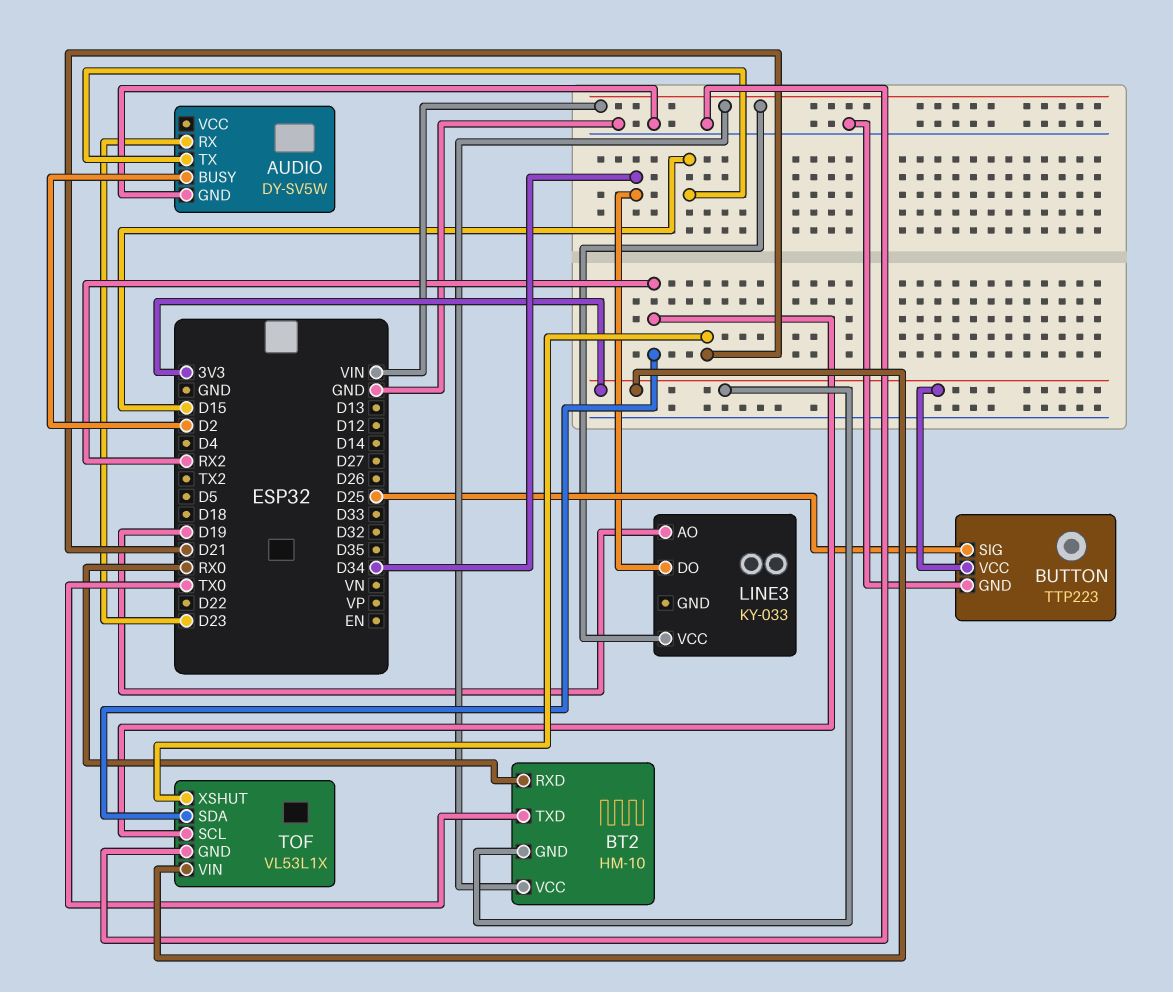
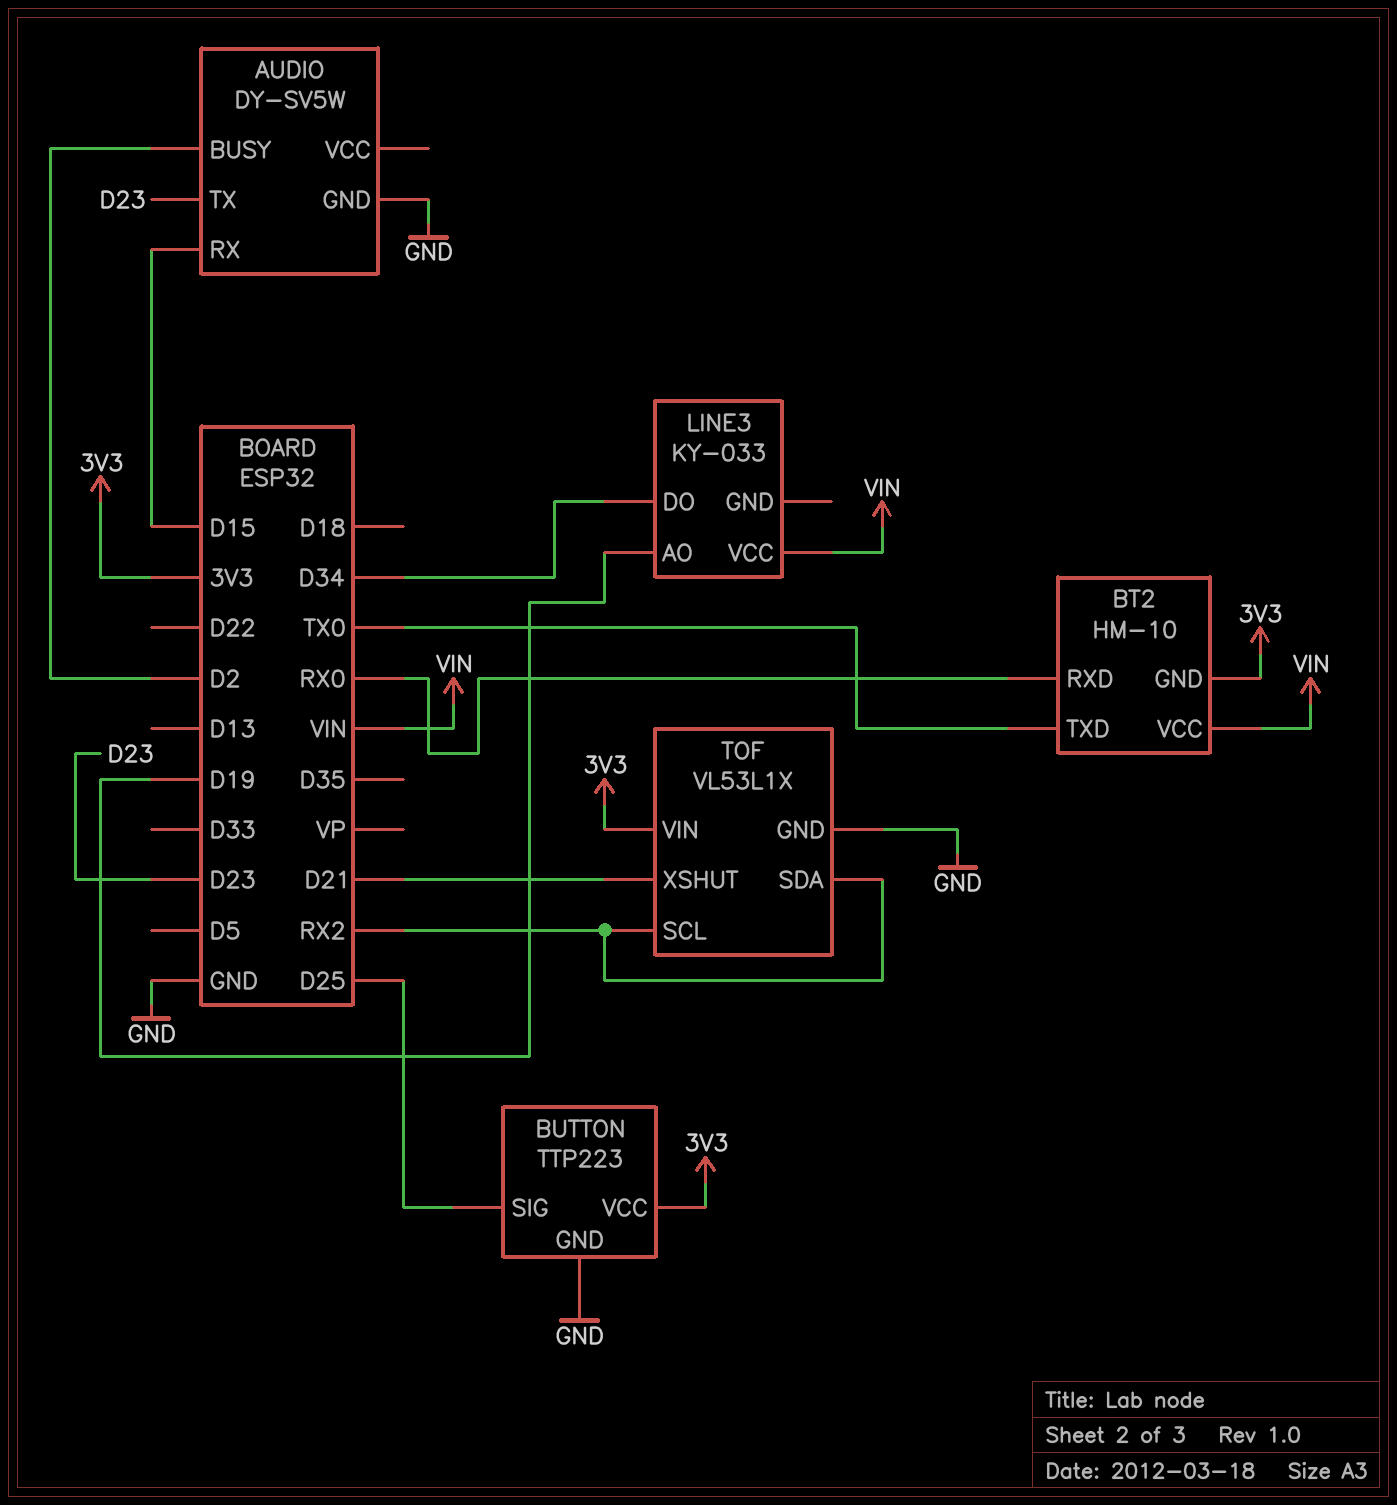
AUDIO pin RX: D23 -> D15
AUDIO pin TX: D15 -> D23

